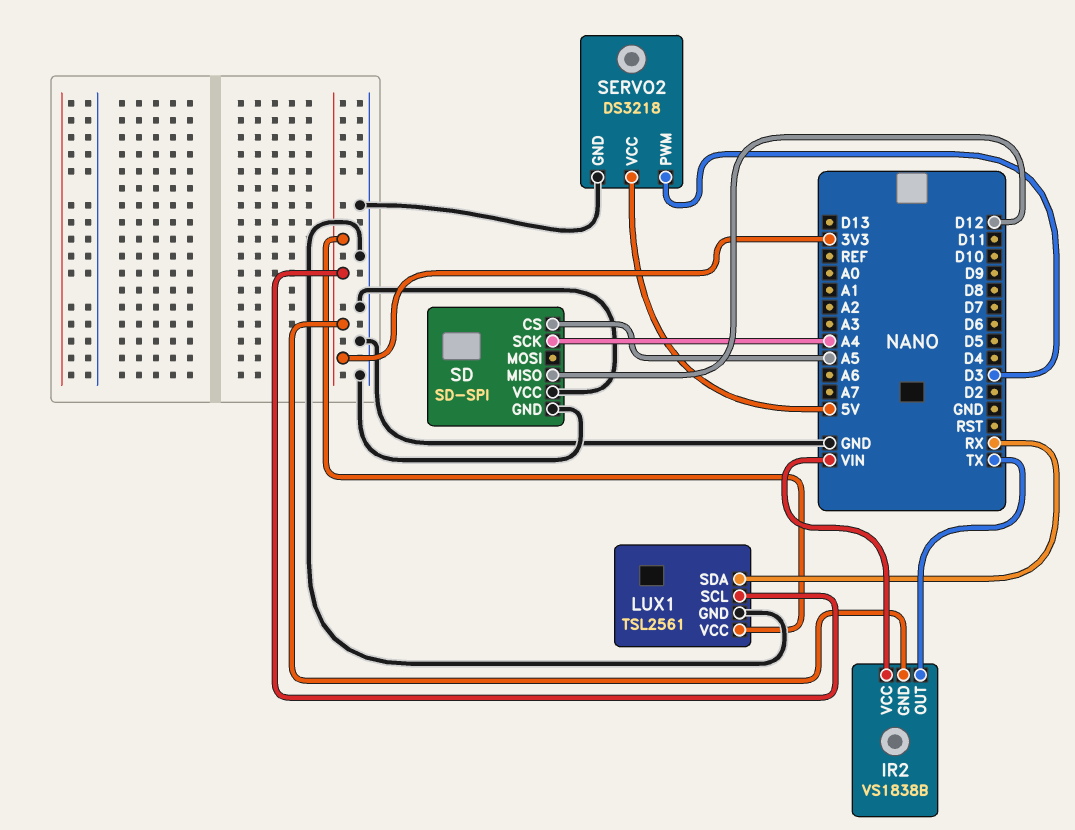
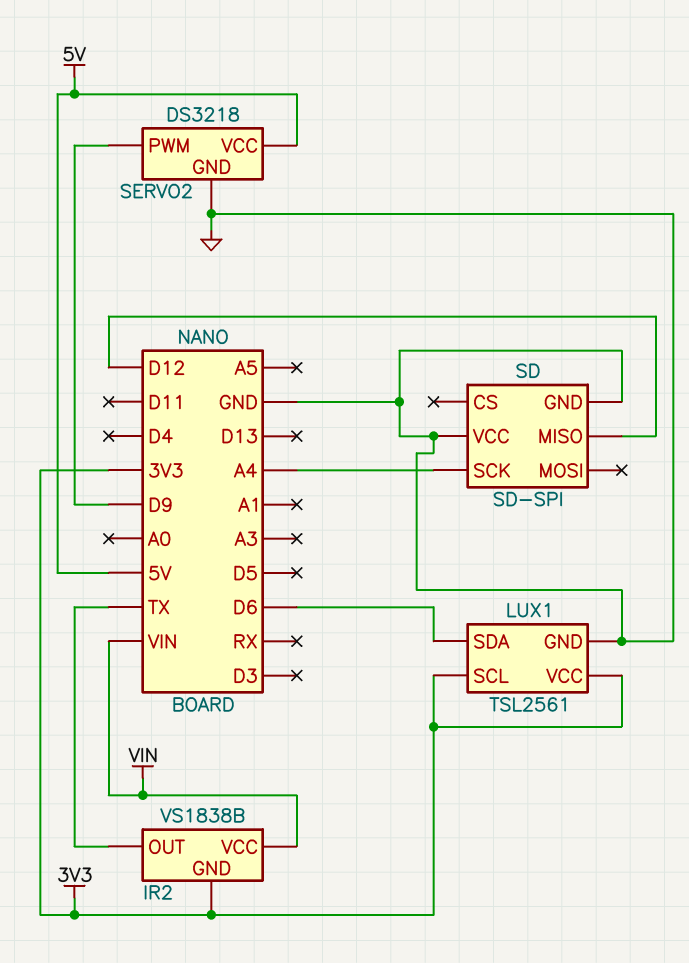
LUX1 pin SDA: RX -> D6
SD pin CS: A5 -> none
SERVO2 pin PWM: D3 -> D9

